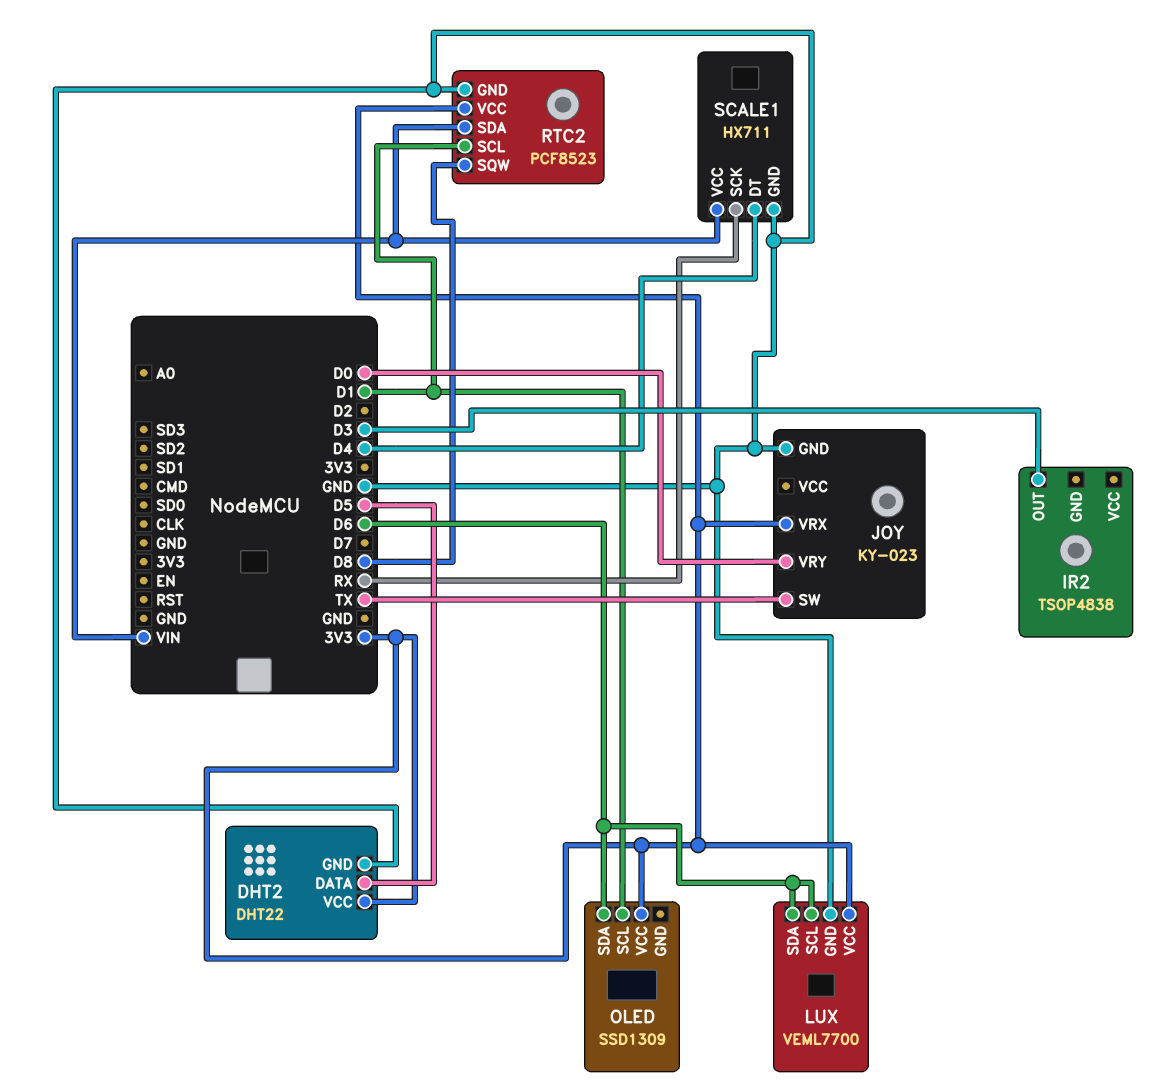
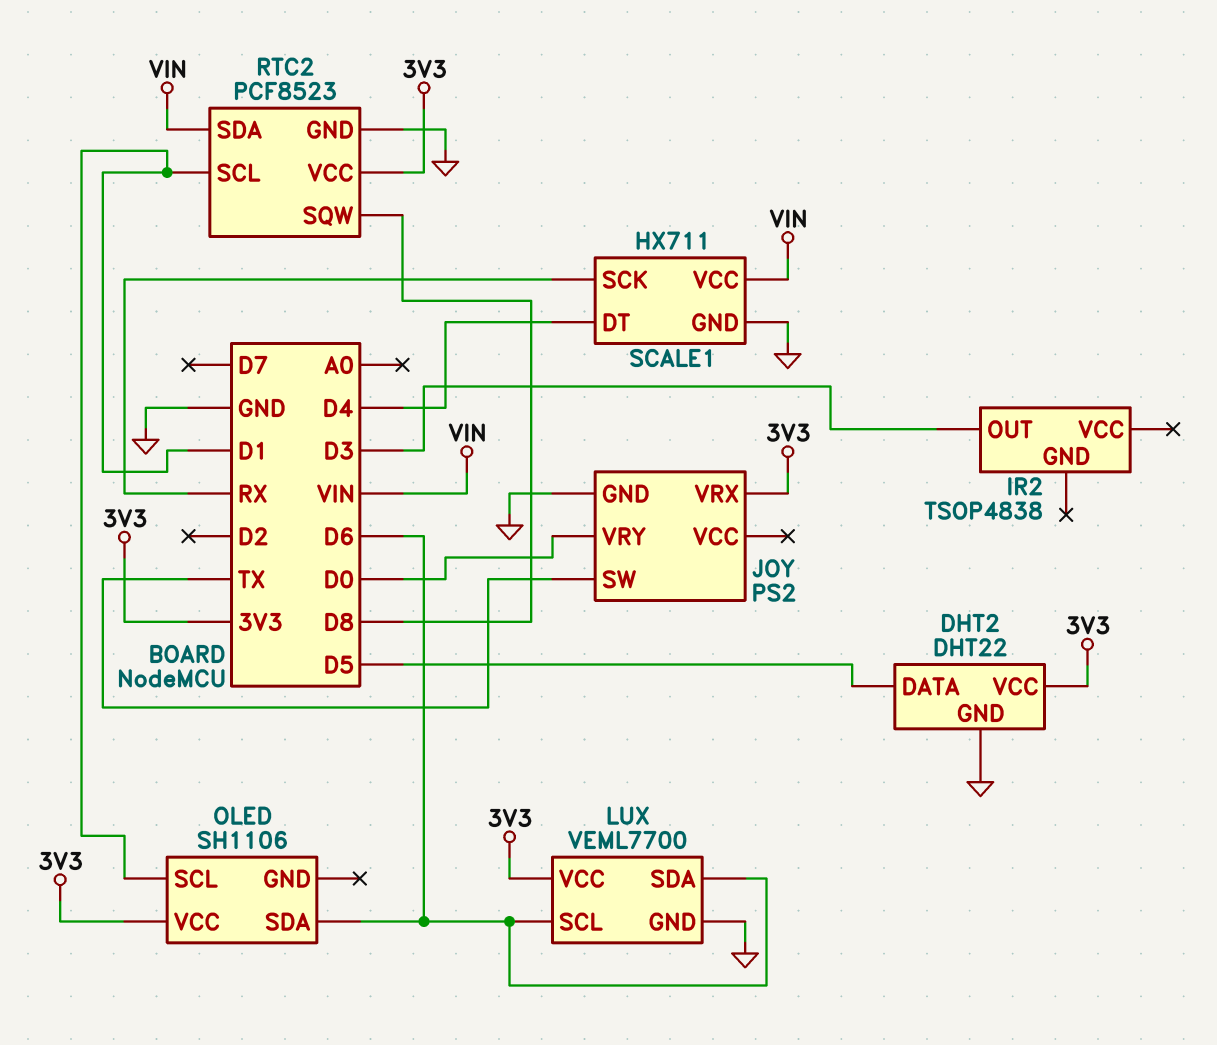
JOY: KY-023 -> PS2
OLED: SSD1309 -> SH1106

